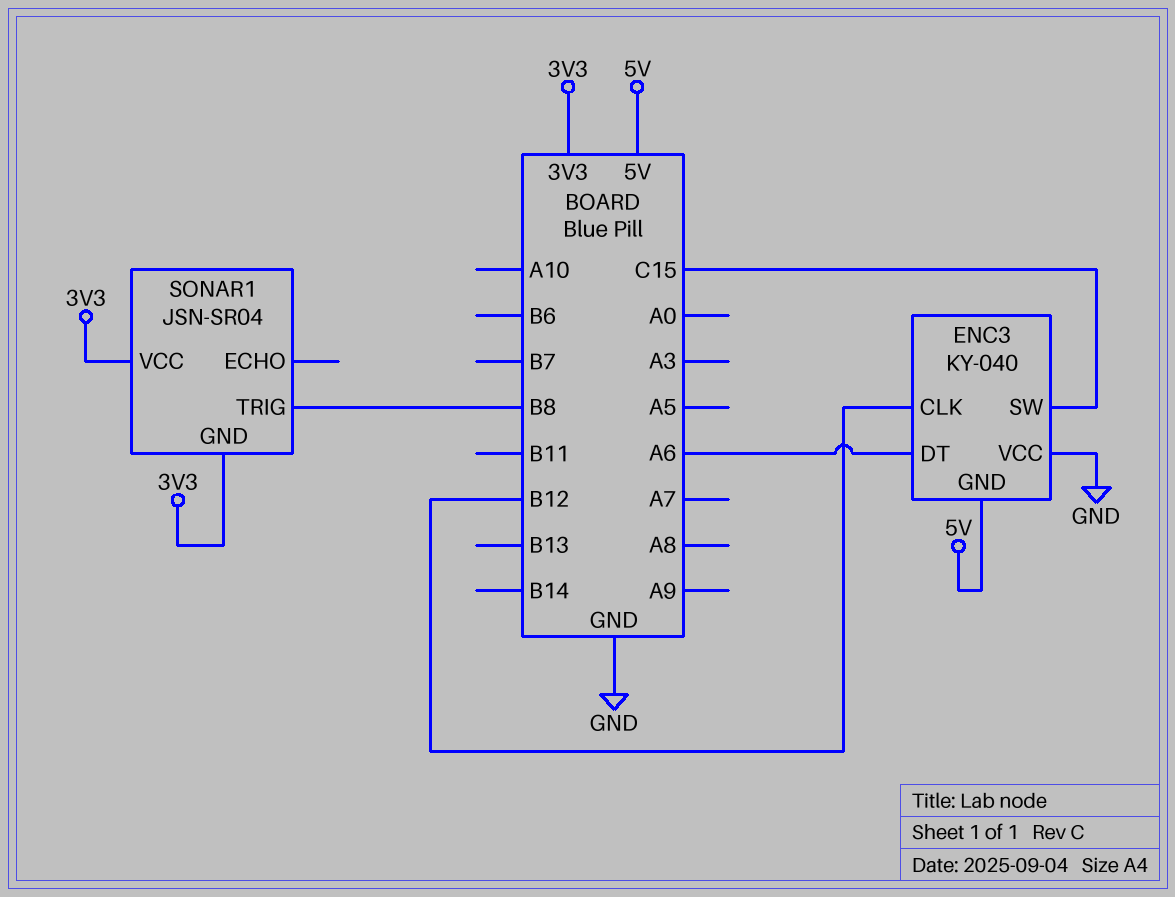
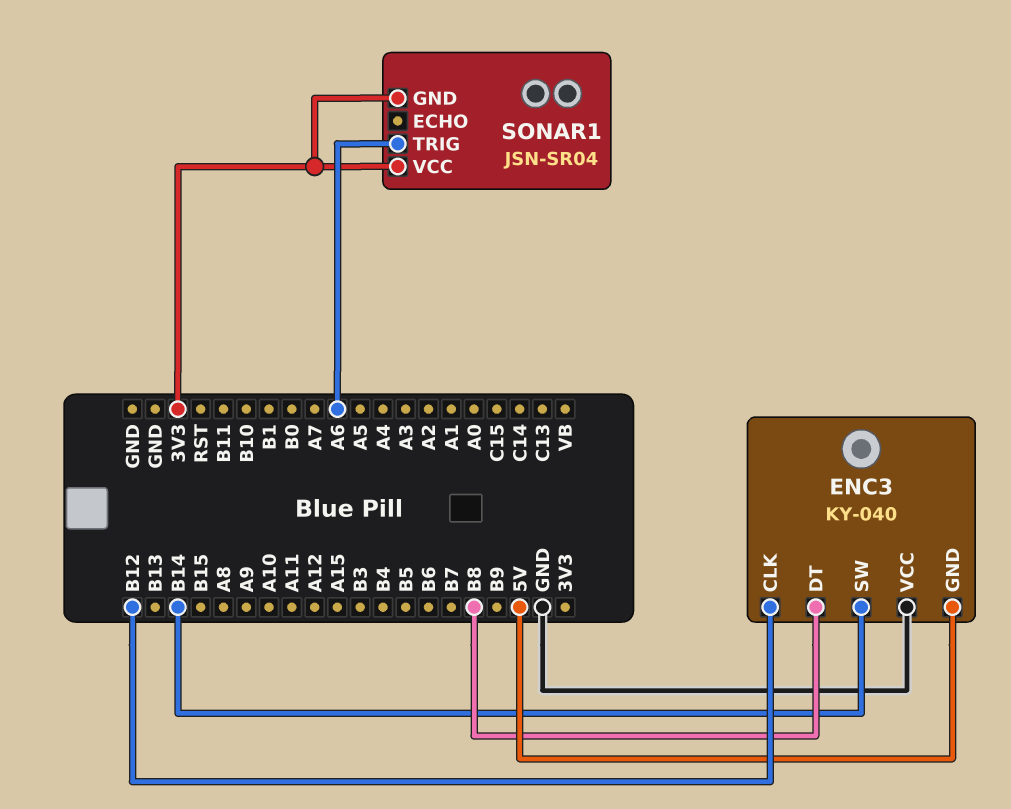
ENC3 pin DT: A6 -> B8
ENC3 pin SW: C15 -> B14
SONAR1 pin TRIG: B8 -> A6

